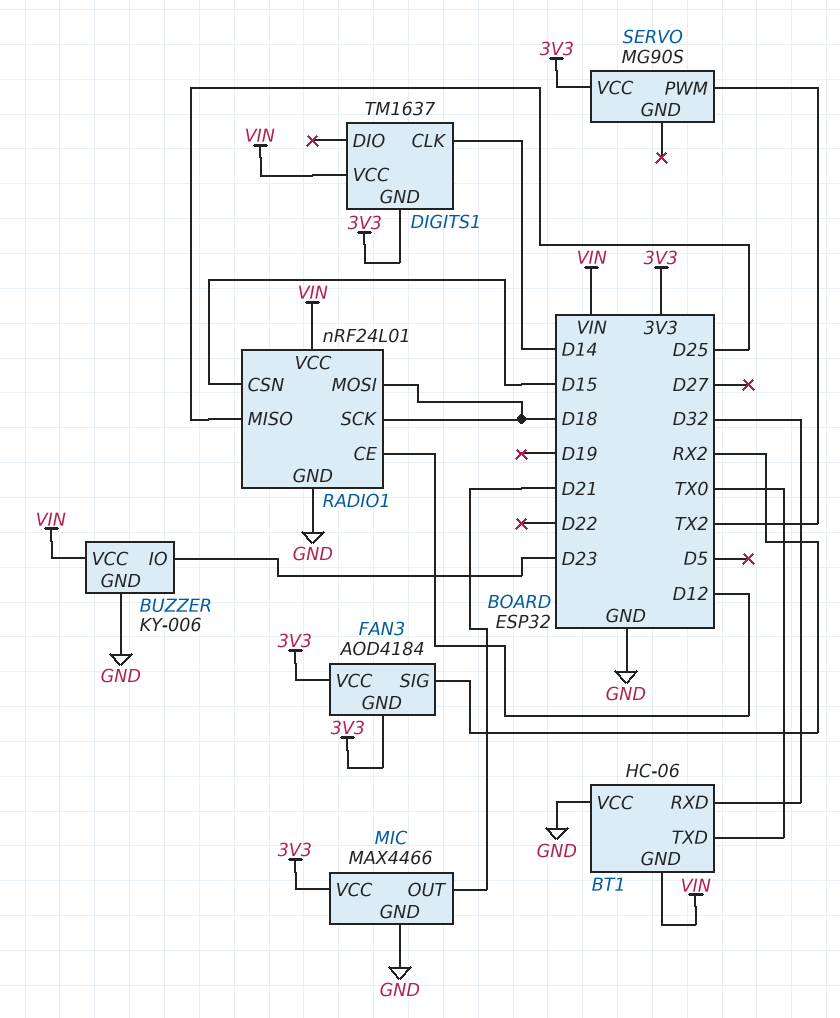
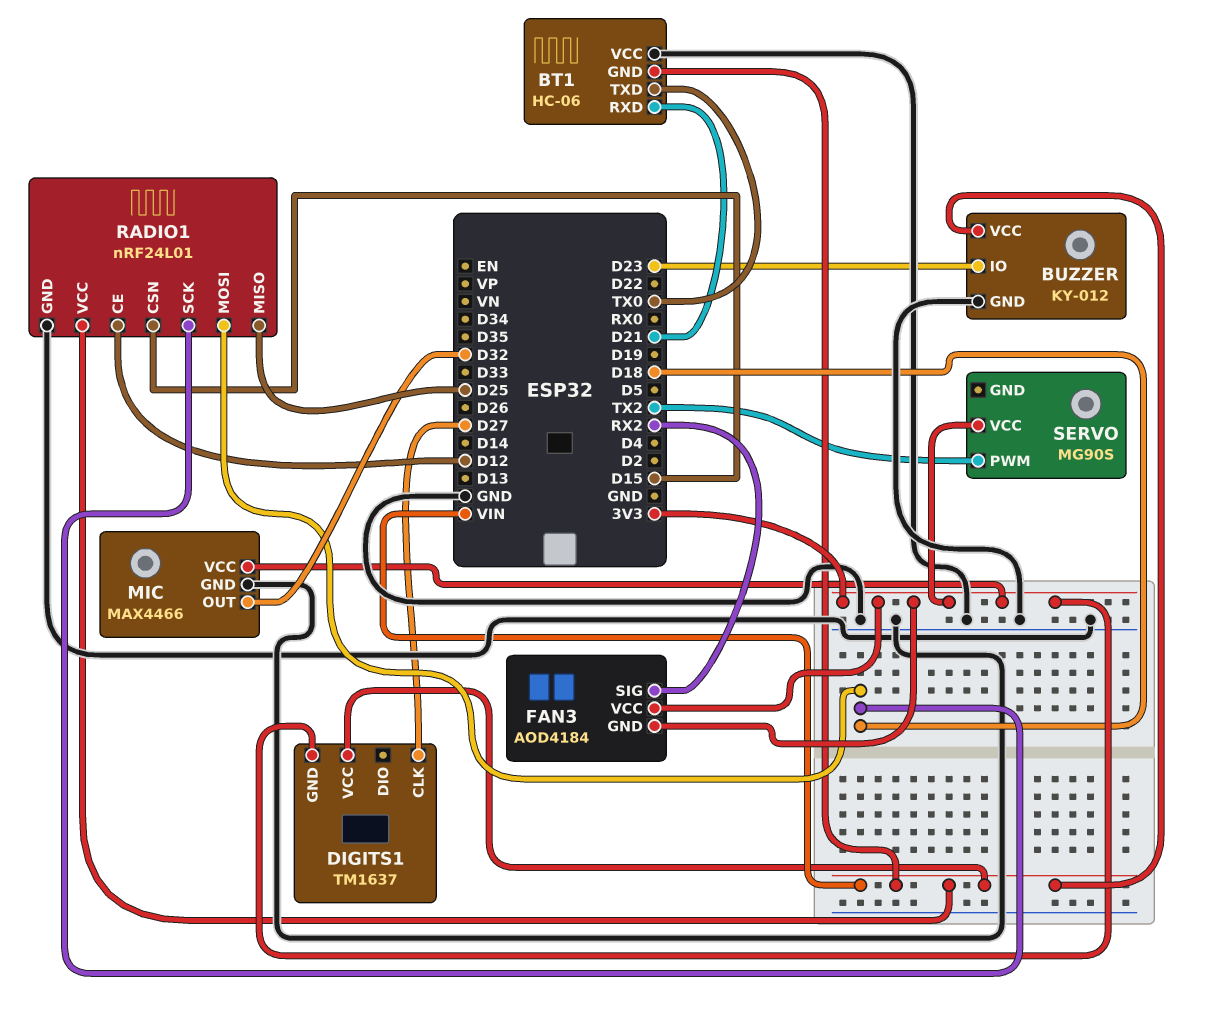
BT1 pin RXD: D32 -> D21
BUZZER: KY-006 -> KY-012
DIGITS1 pin CLK: D14 -> D27
MIC pin OUT: D21 -> D32

